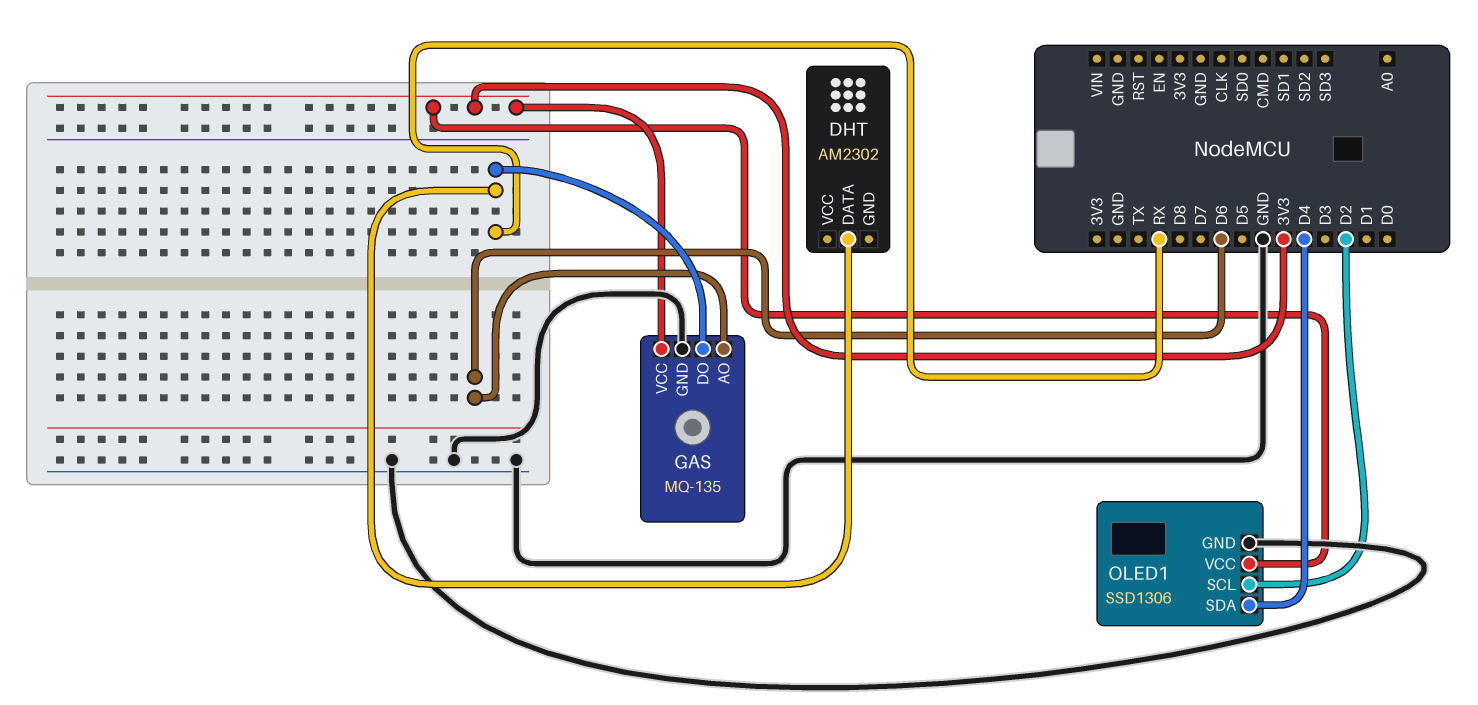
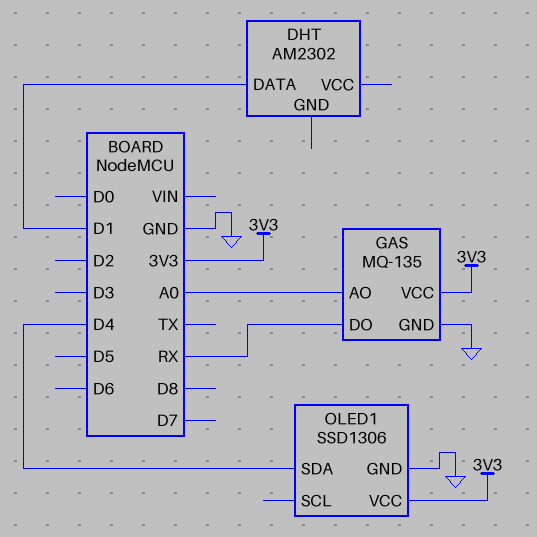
DHT pin DATA: RX -> D1
GAS pin AO: D6 -> A0
OLED1 pin SCL: D2 -> none

